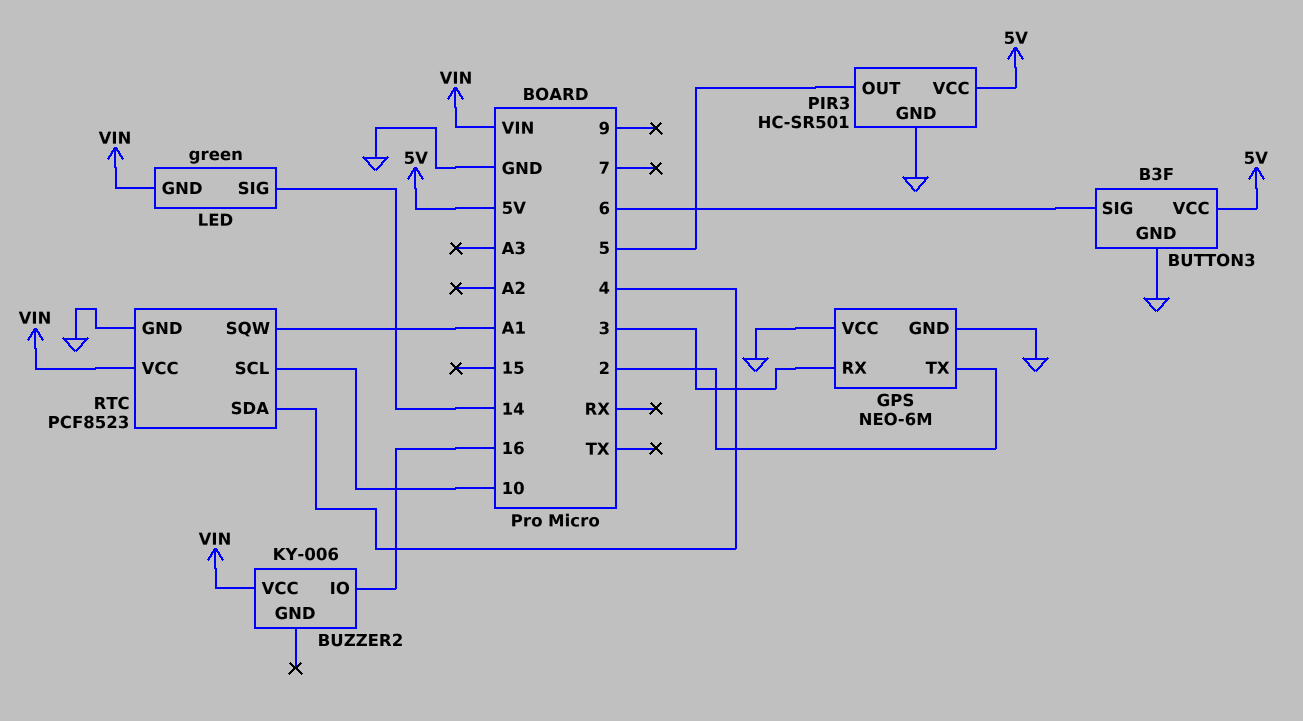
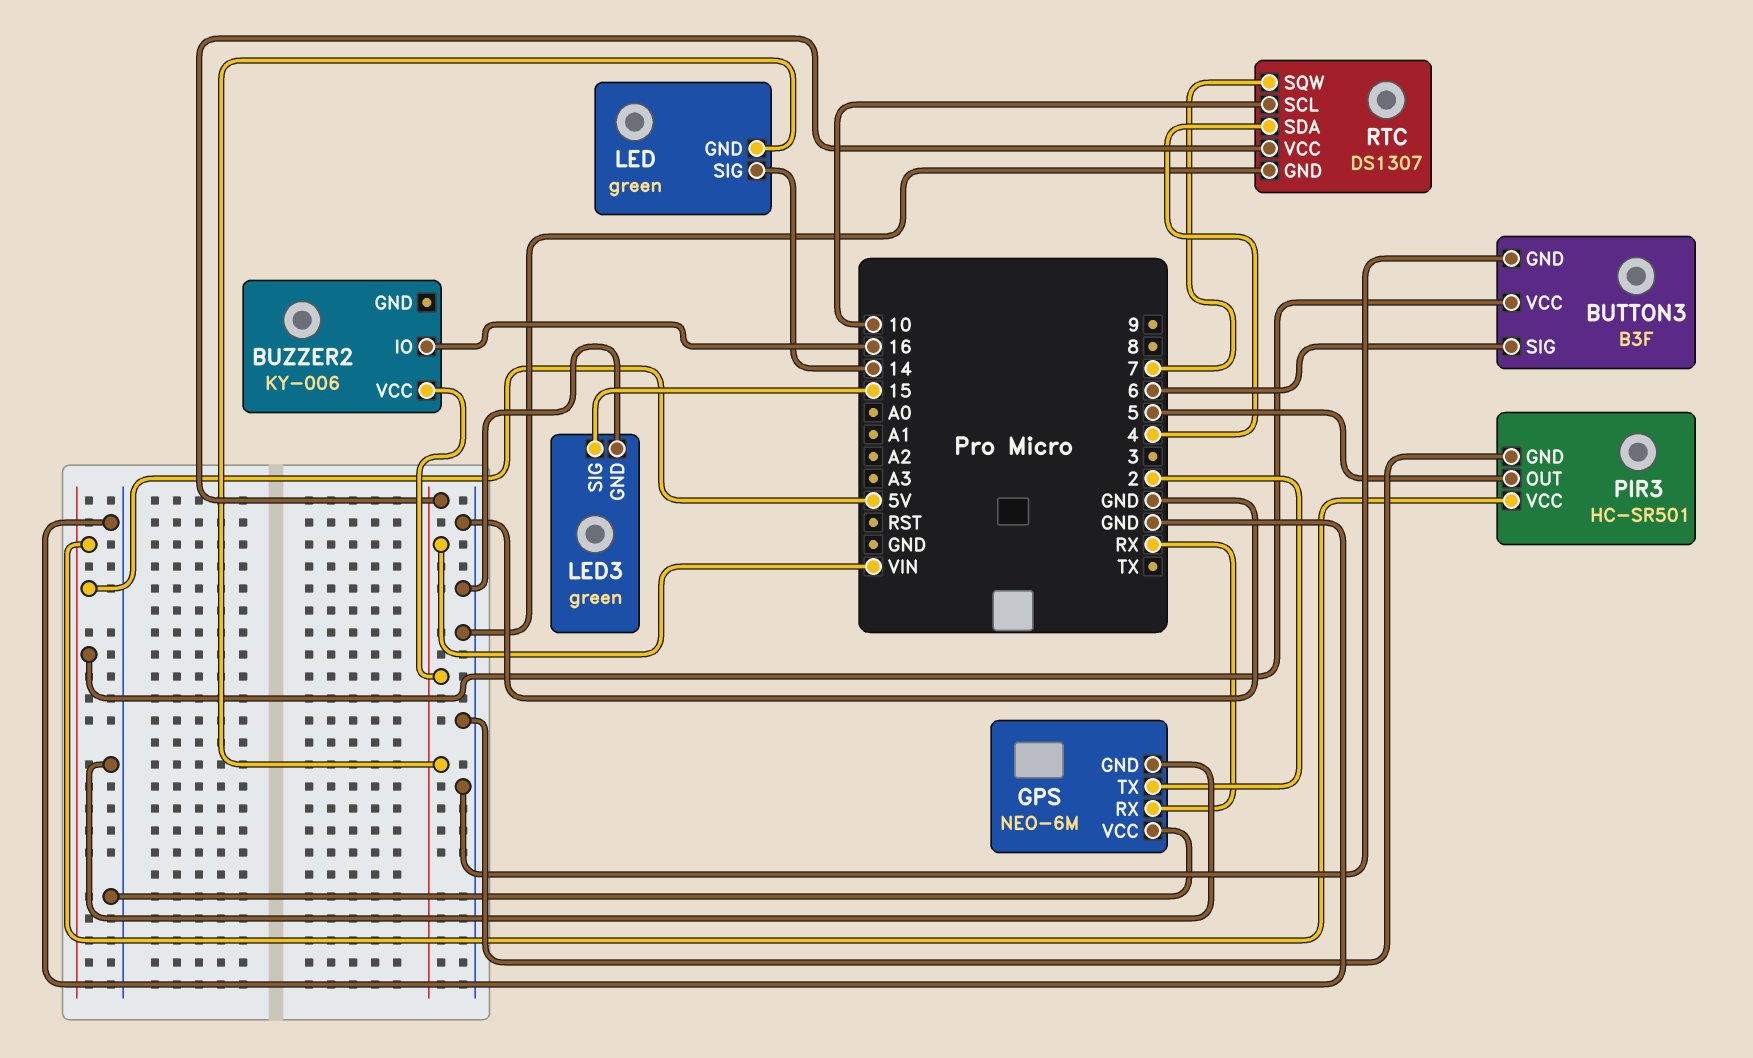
GPS pin RX: 3 -> RX
LED3: none -> green
LED3 pin GND: none -> GND
LED3 pin SIG: none -> 15
RTC: PCF8523 -> DS1307
RTC pin SQW: A1 -> 7

